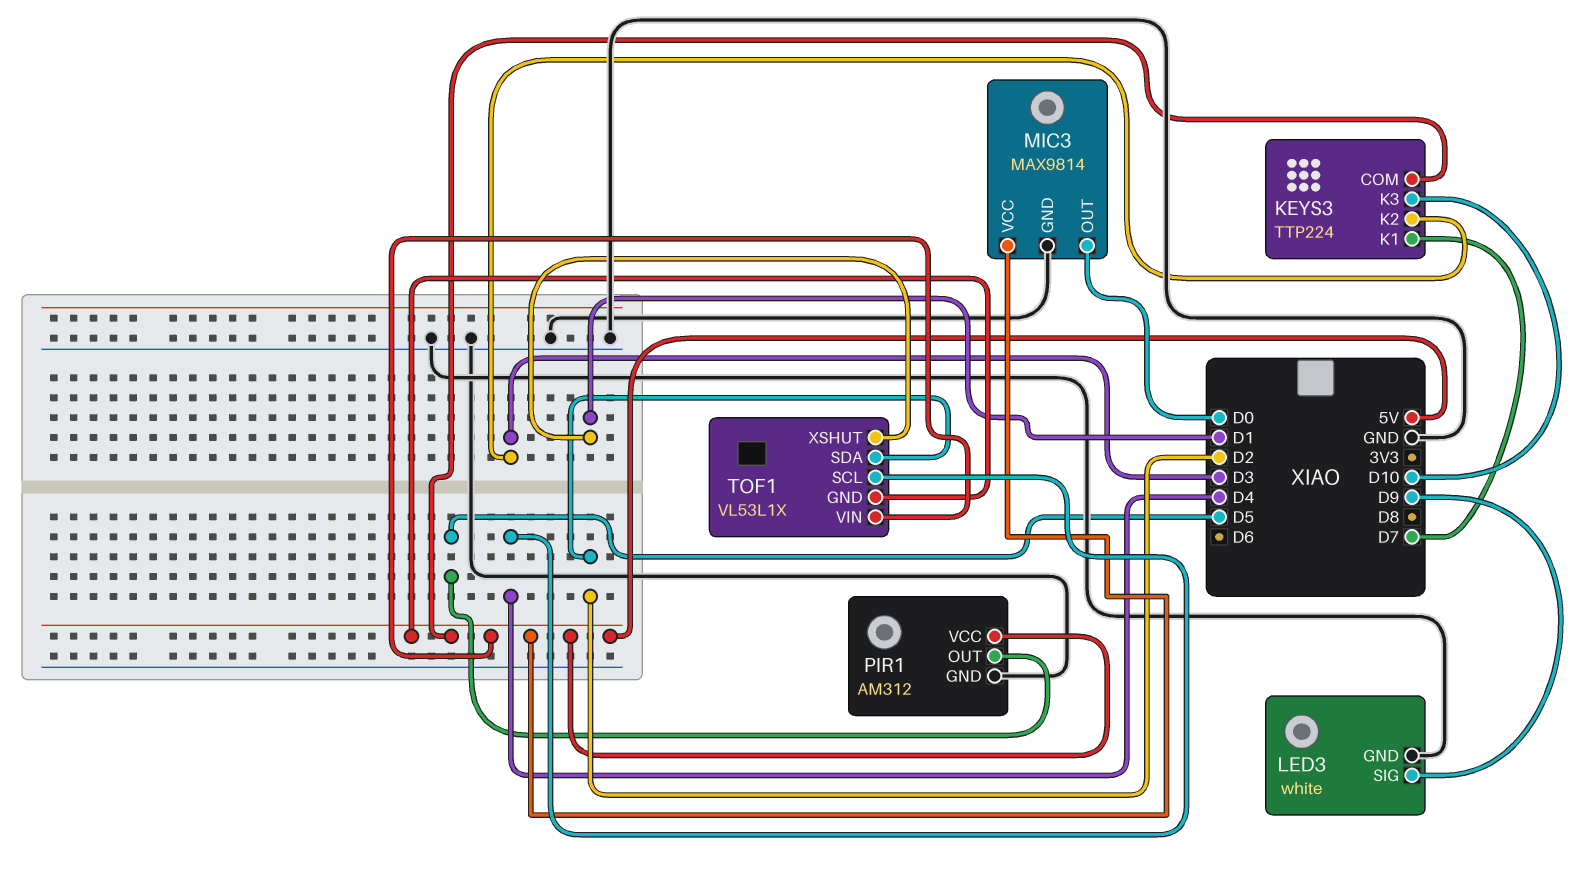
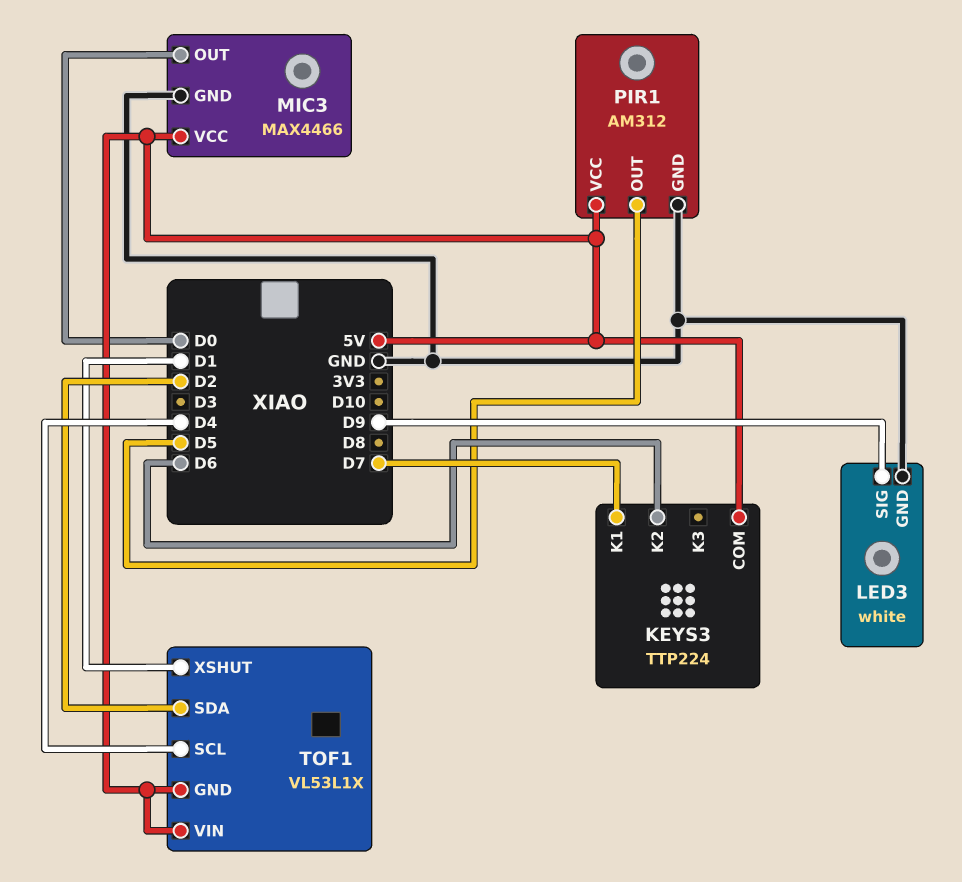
KEYS3 pin K2: D3 -> D6
KEYS3 pin K3: D10 -> none
MIC3: MAX9814 -> MAX4466

